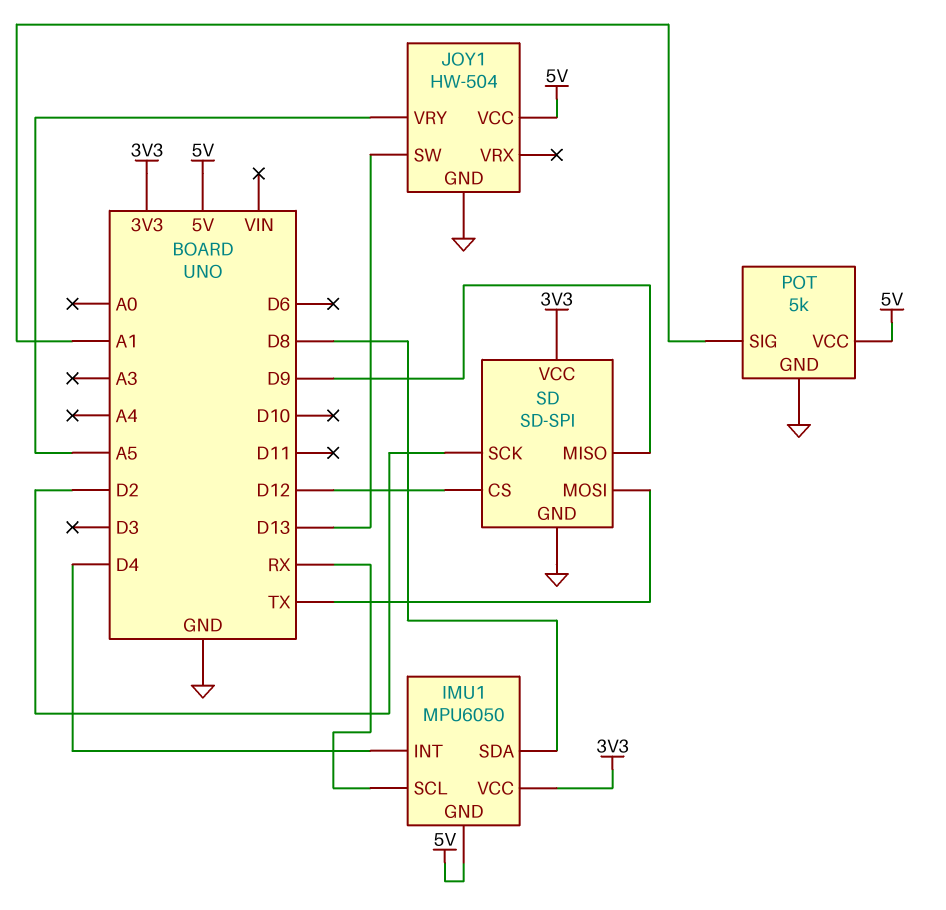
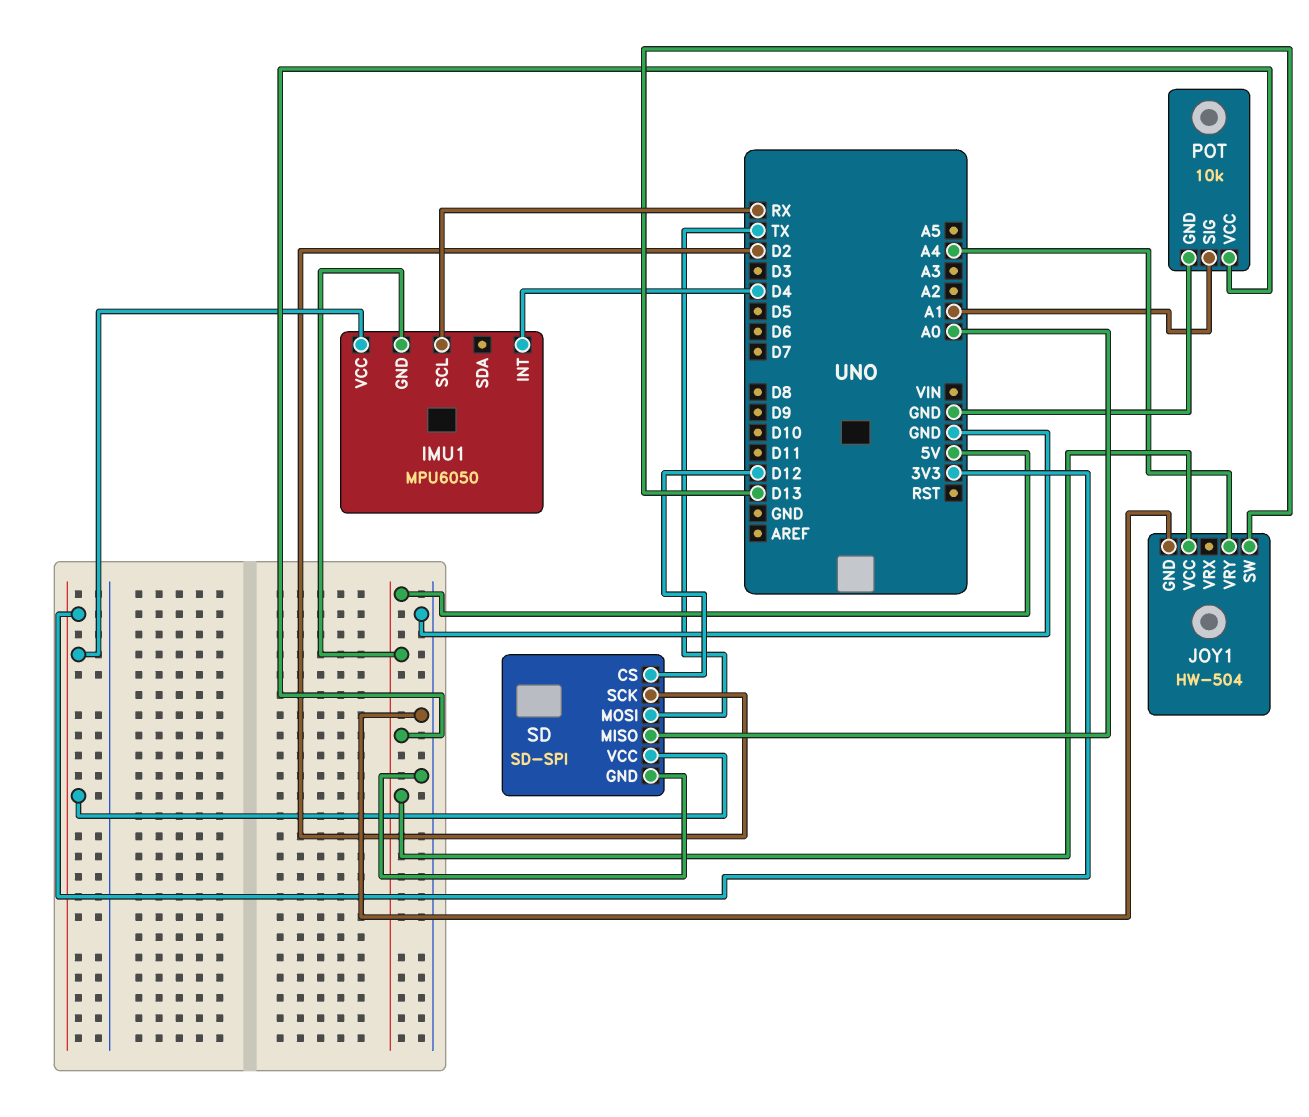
IMU1 pin SDA: D8 -> none
JOY1 pin VRY: A5 -> A4
POT: 5k -> 10k
SD pin MISO: D9 -> A0

